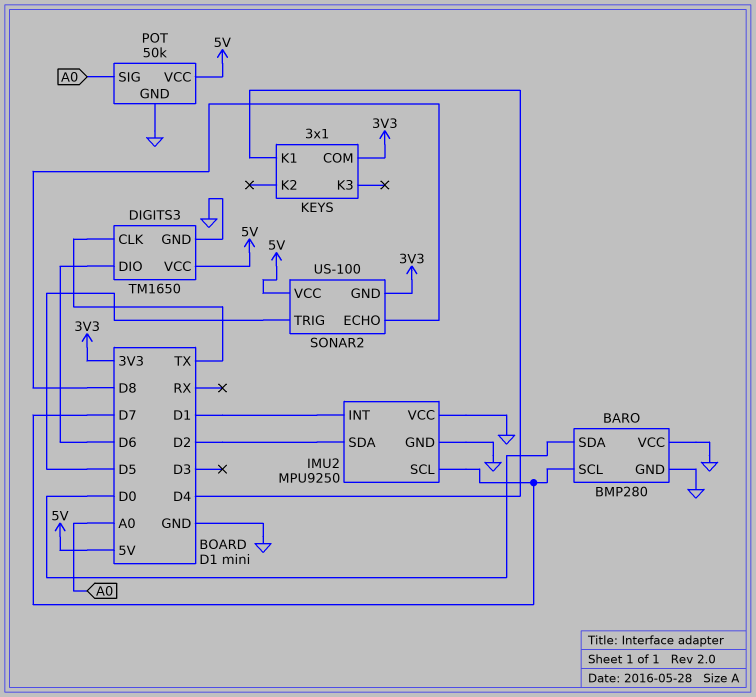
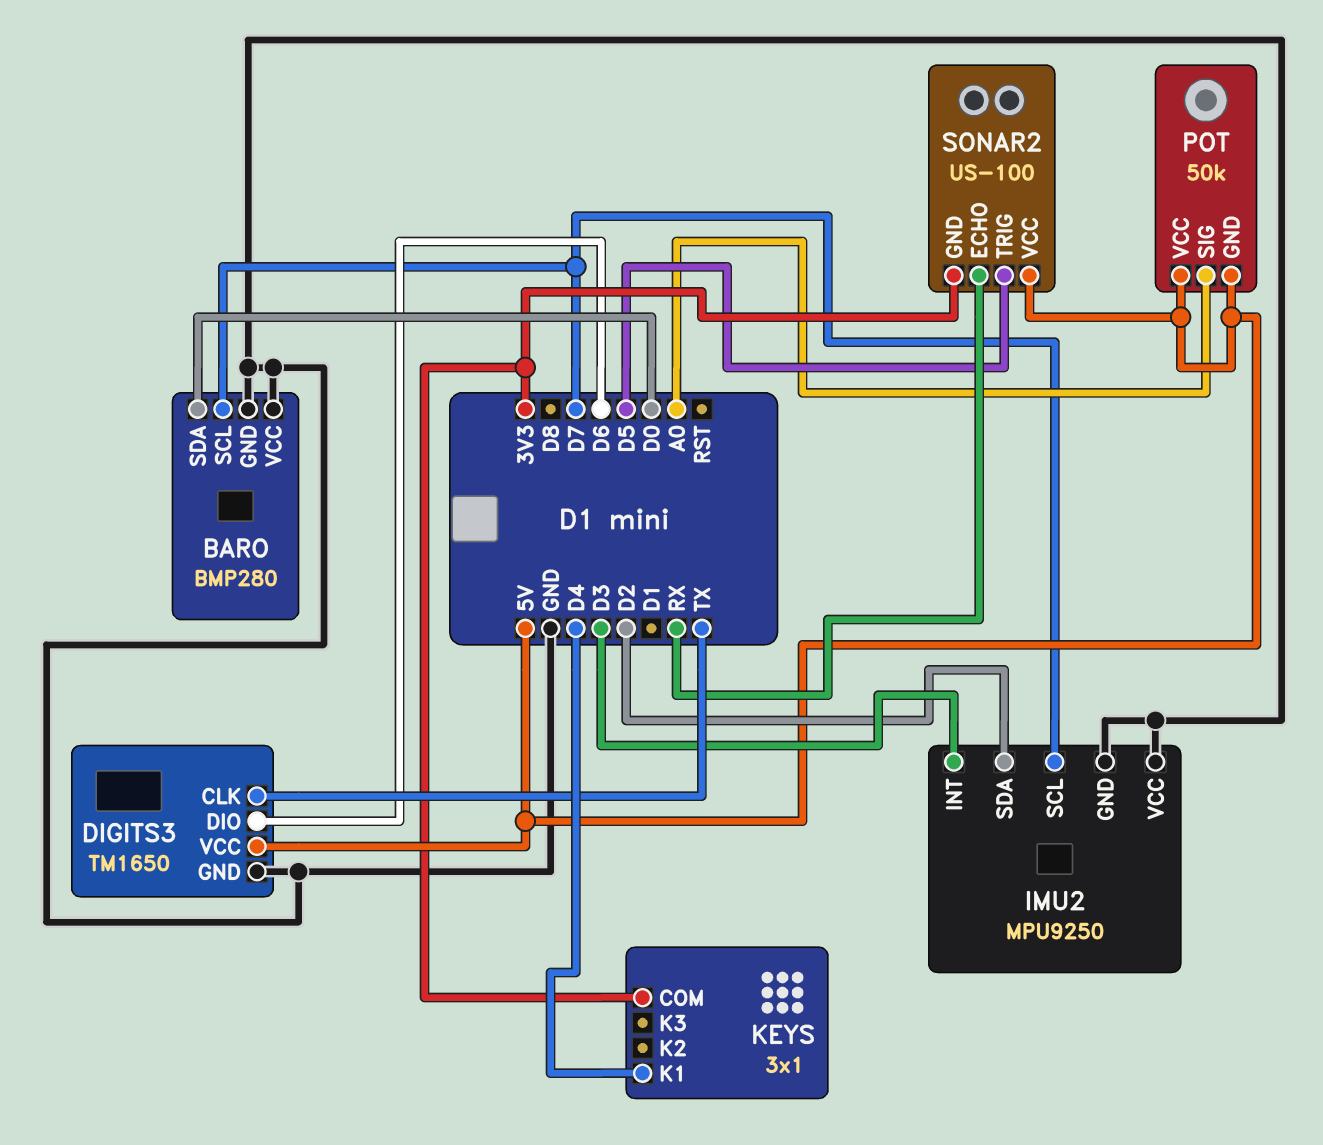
IMU2 pin INT: D1 -> D3
POT pin GND: GND -> 5V
SONAR2 pin ECHO: D8 -> RX

